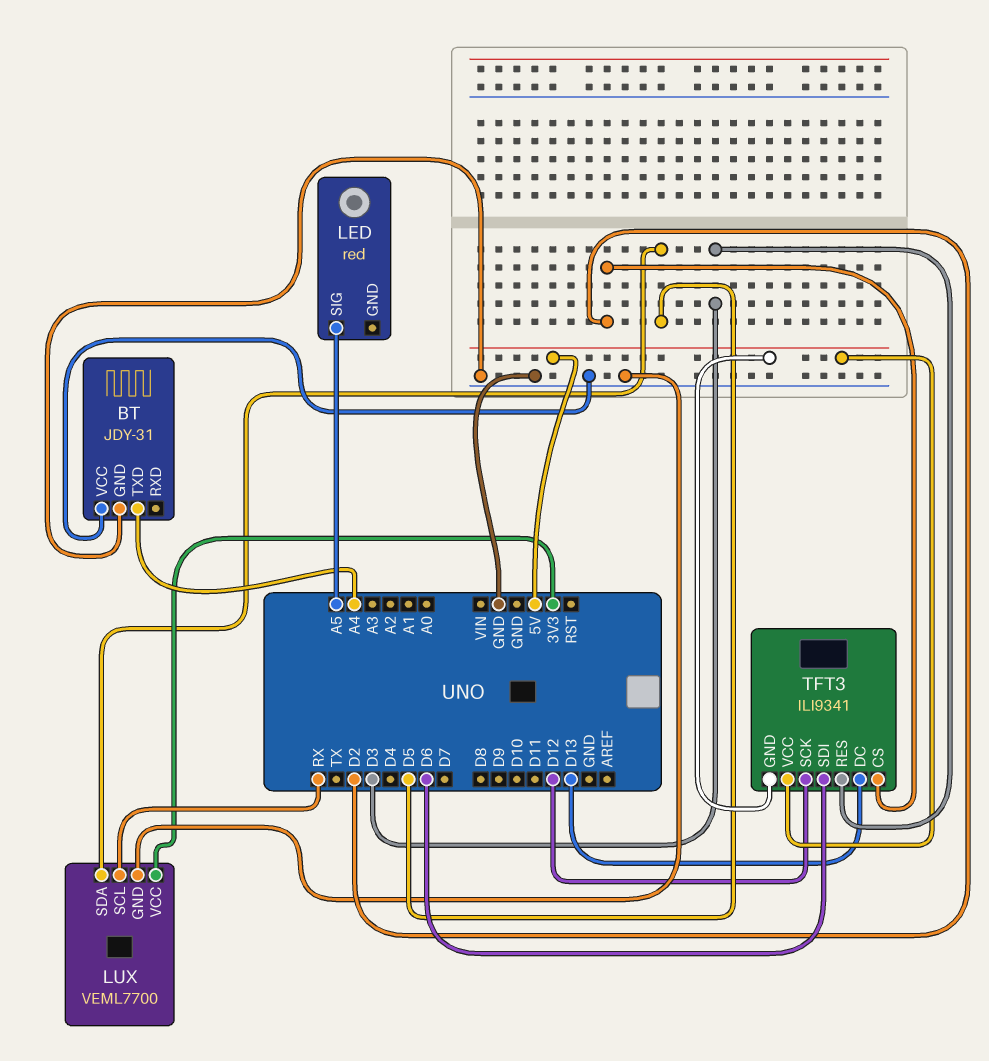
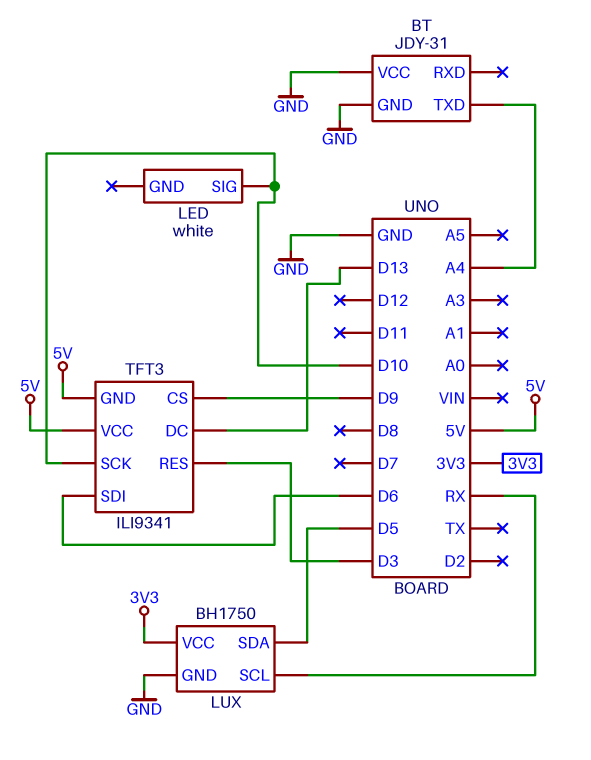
LED: red -> white
LED pin SIG: A5 -> D10
LUX: VEML7700 -> BH1750
TFT3 pin CS: D2 -> D9
TFT3 pin SCK: D12 -> D10

